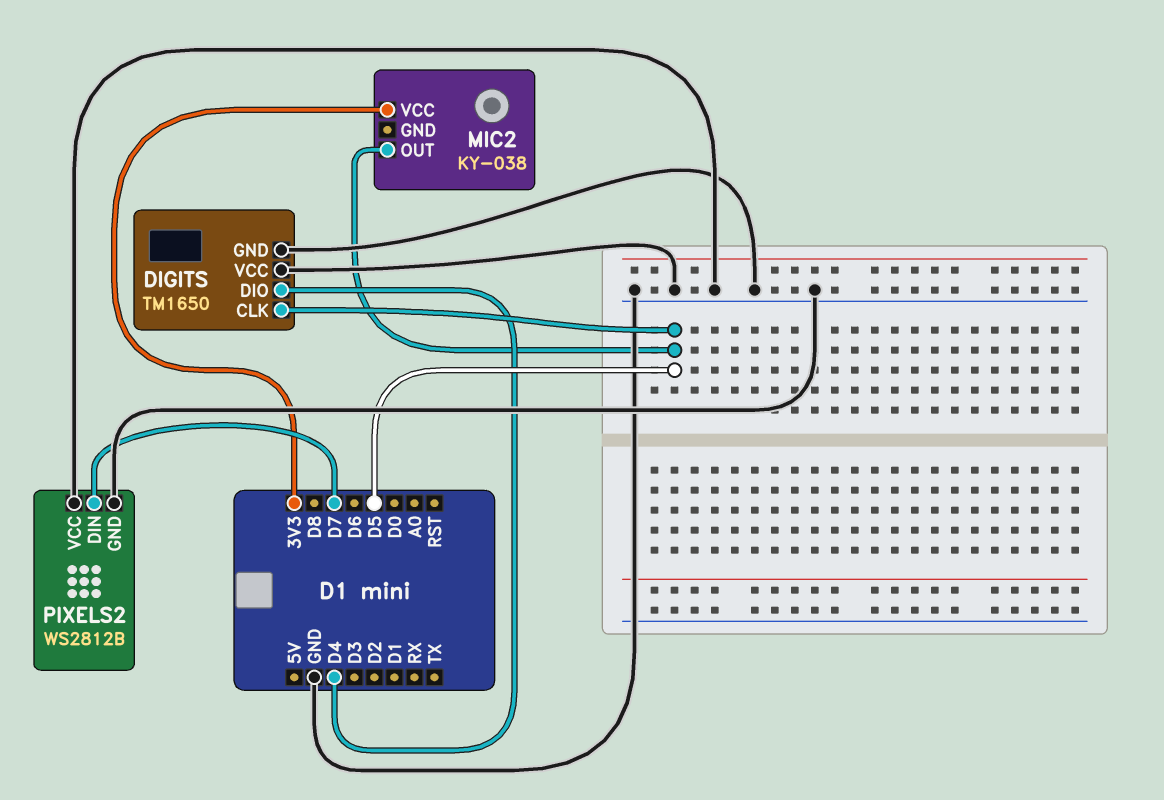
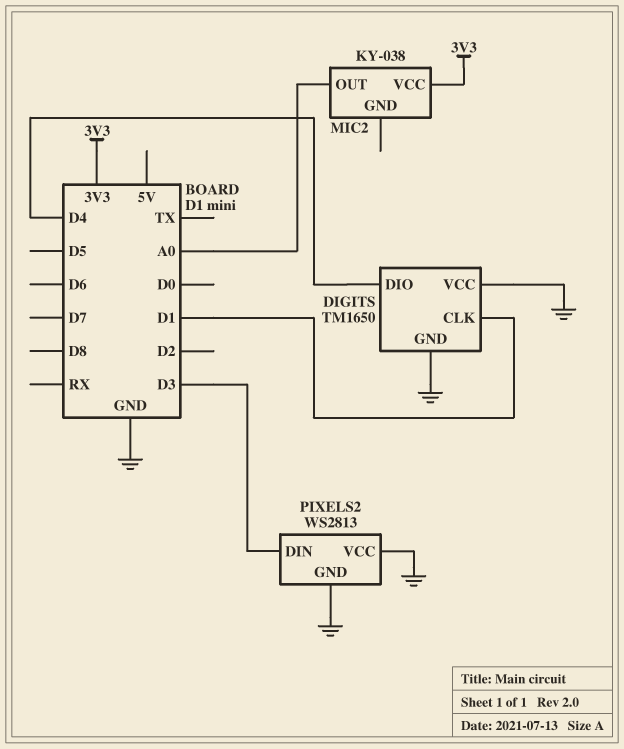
DIGITS pin CLK: D5 -> D1
MIC2 pin OUT: D5 -> A0
PIXELS2: WS2812B -> WS2813
PIXELS2 pin DIN: D7 -> D3

